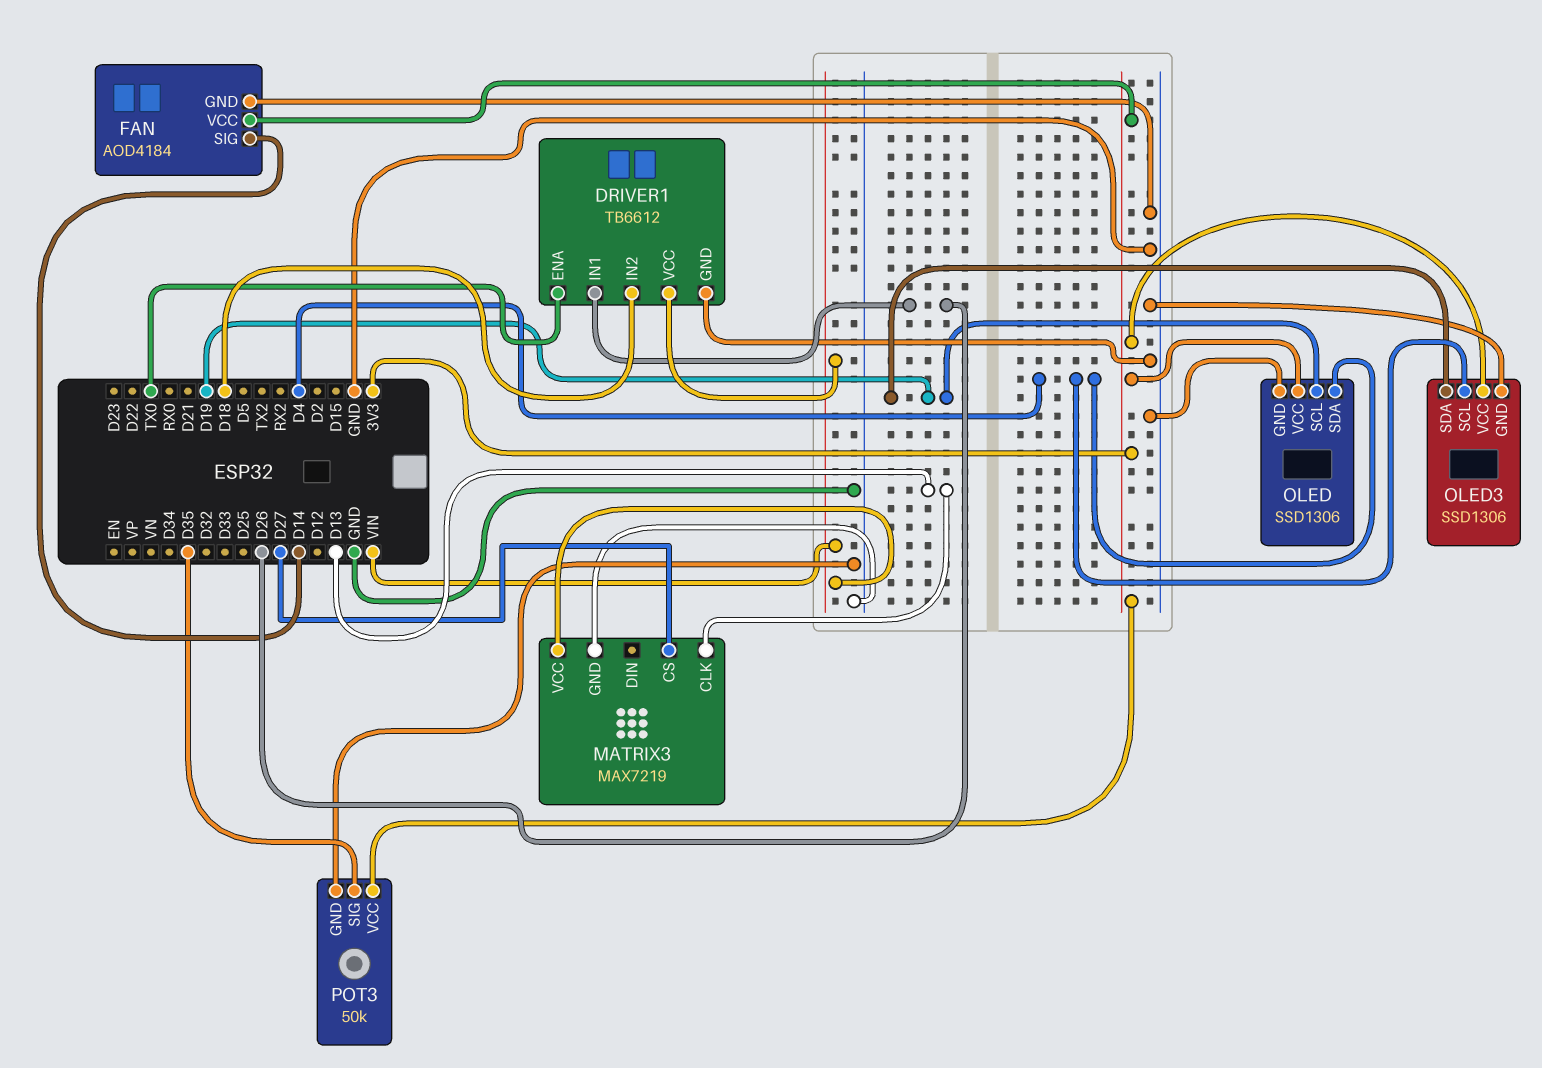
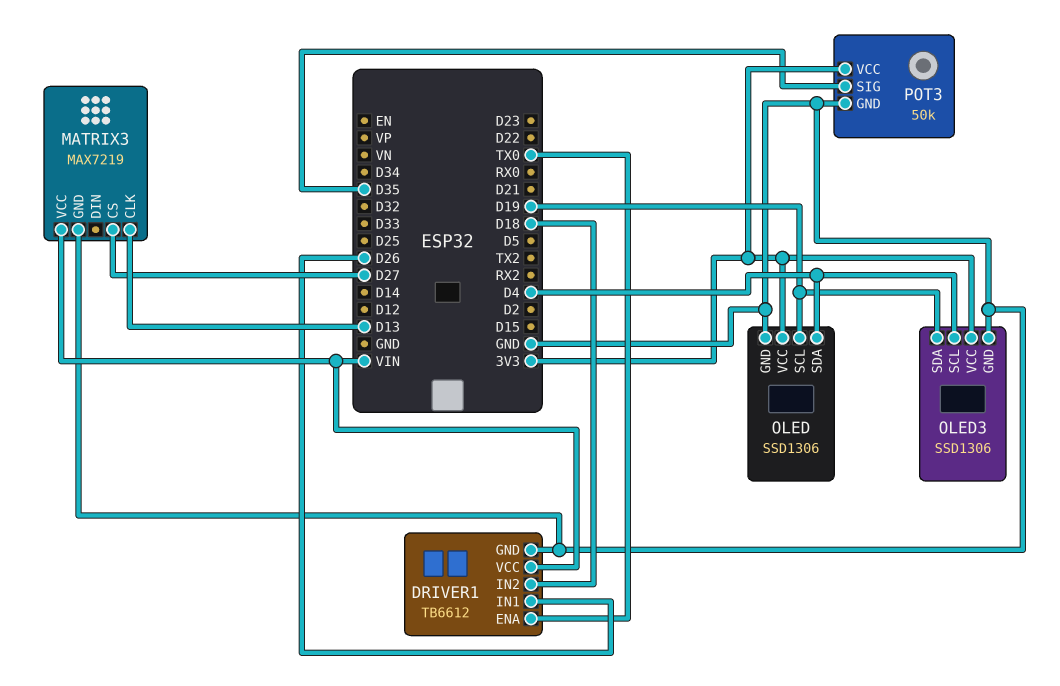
FAN: AOD4184 -> none
FAN pin GND: GND -> none
FAN pin SIG: D14 -> none
FAN pin VCC: 3V3 -> none

